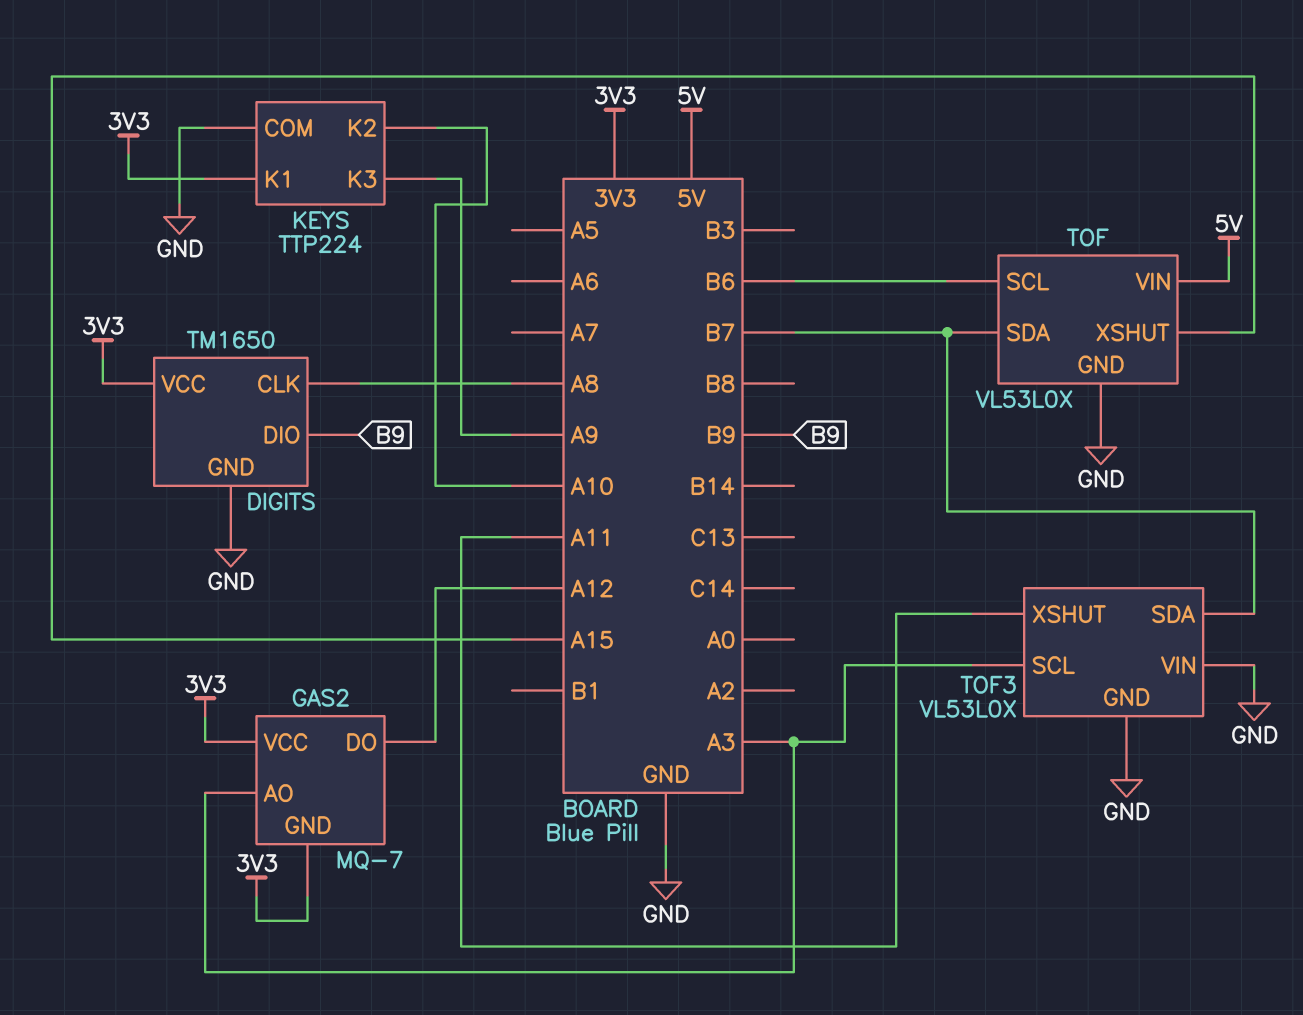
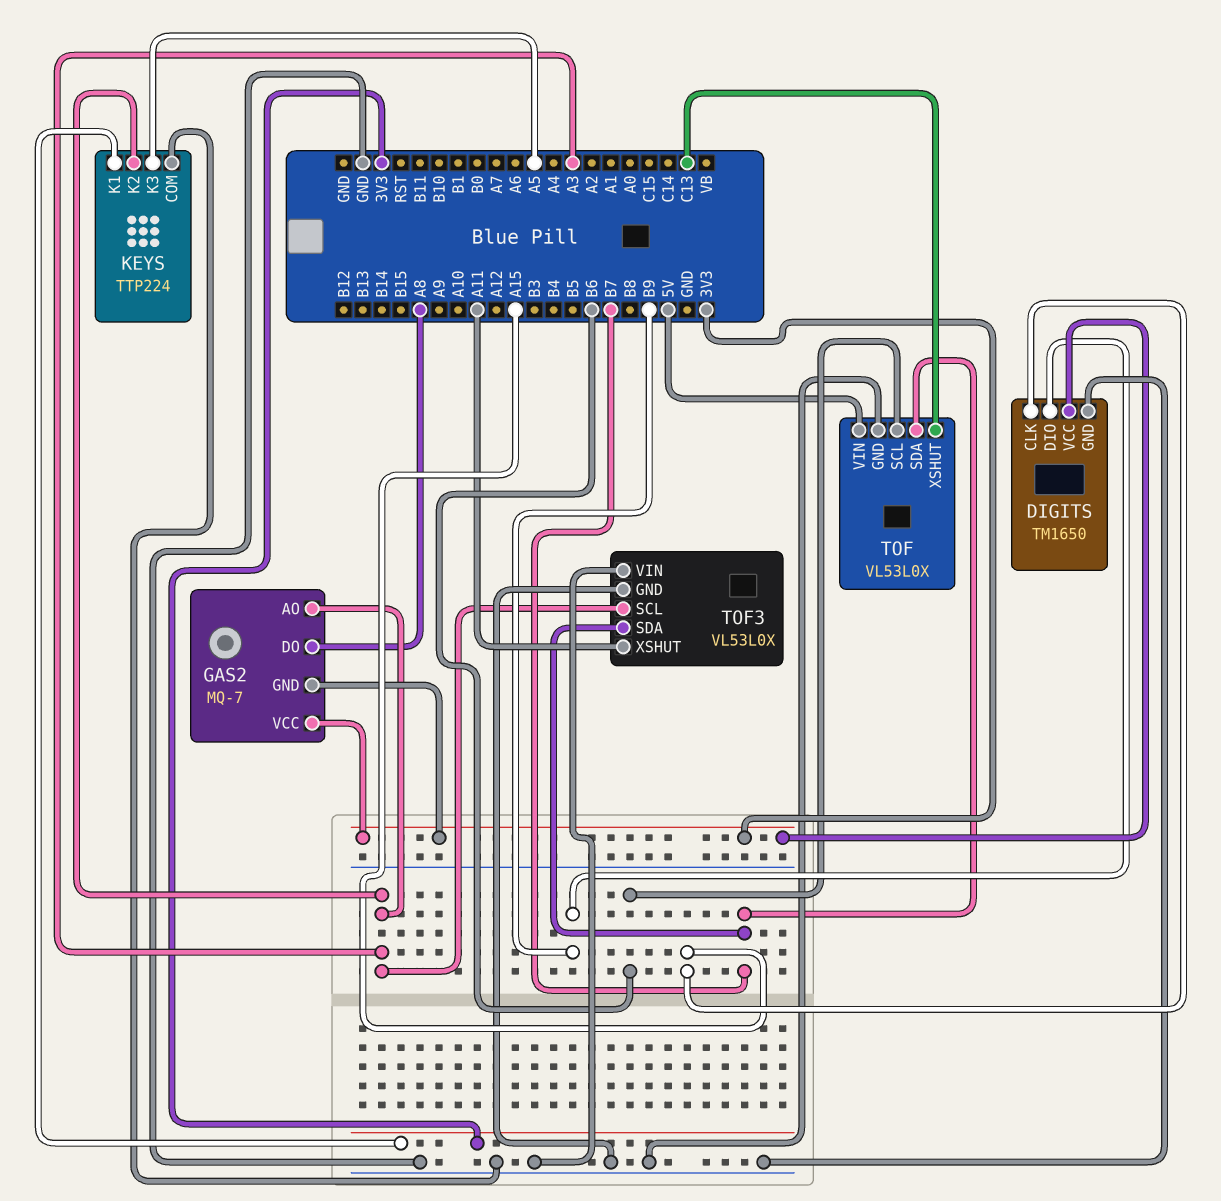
DIGITS pin CLK: A8 -> A15
GAS2 pin DO: A12 -> A8
KEYS pin K2: A10 -> A3
KEYS pin K3: A9 -> A5
TOF pin XSHUT: A15 -> C13

